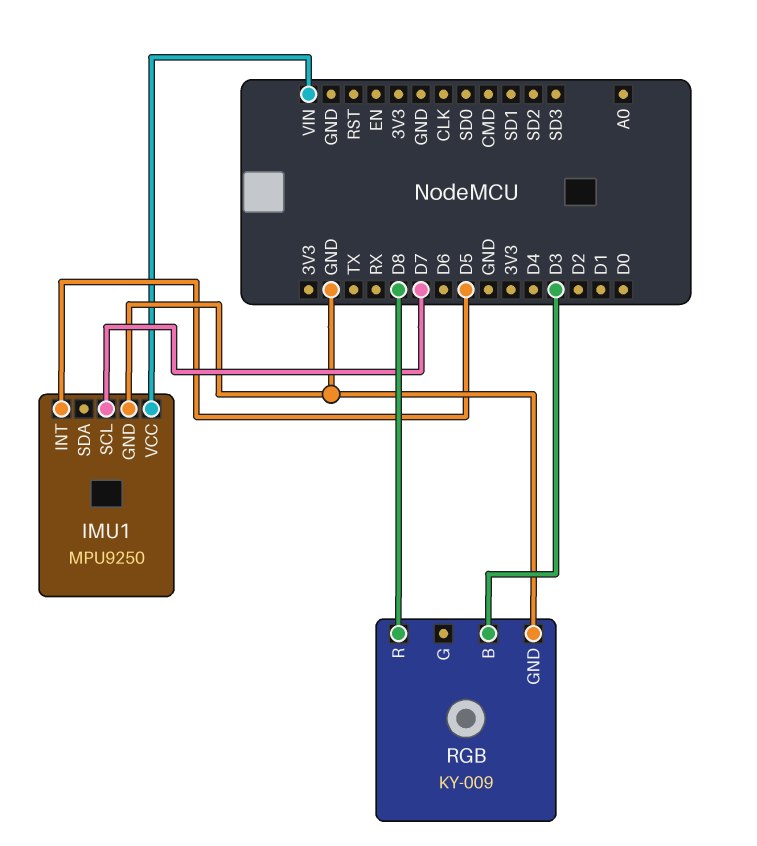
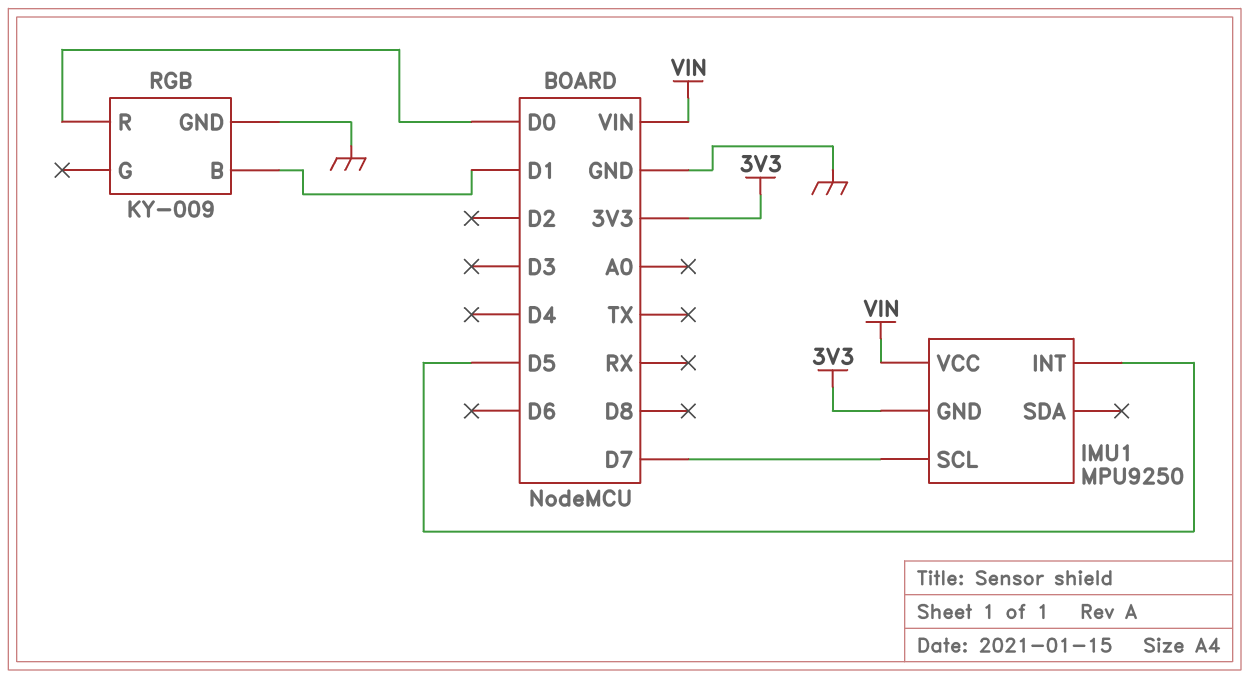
IMU1 pin GND: GND -> 3V3
RGB pin B: D3 -> D1
RGB pin R: D8 -> D0

